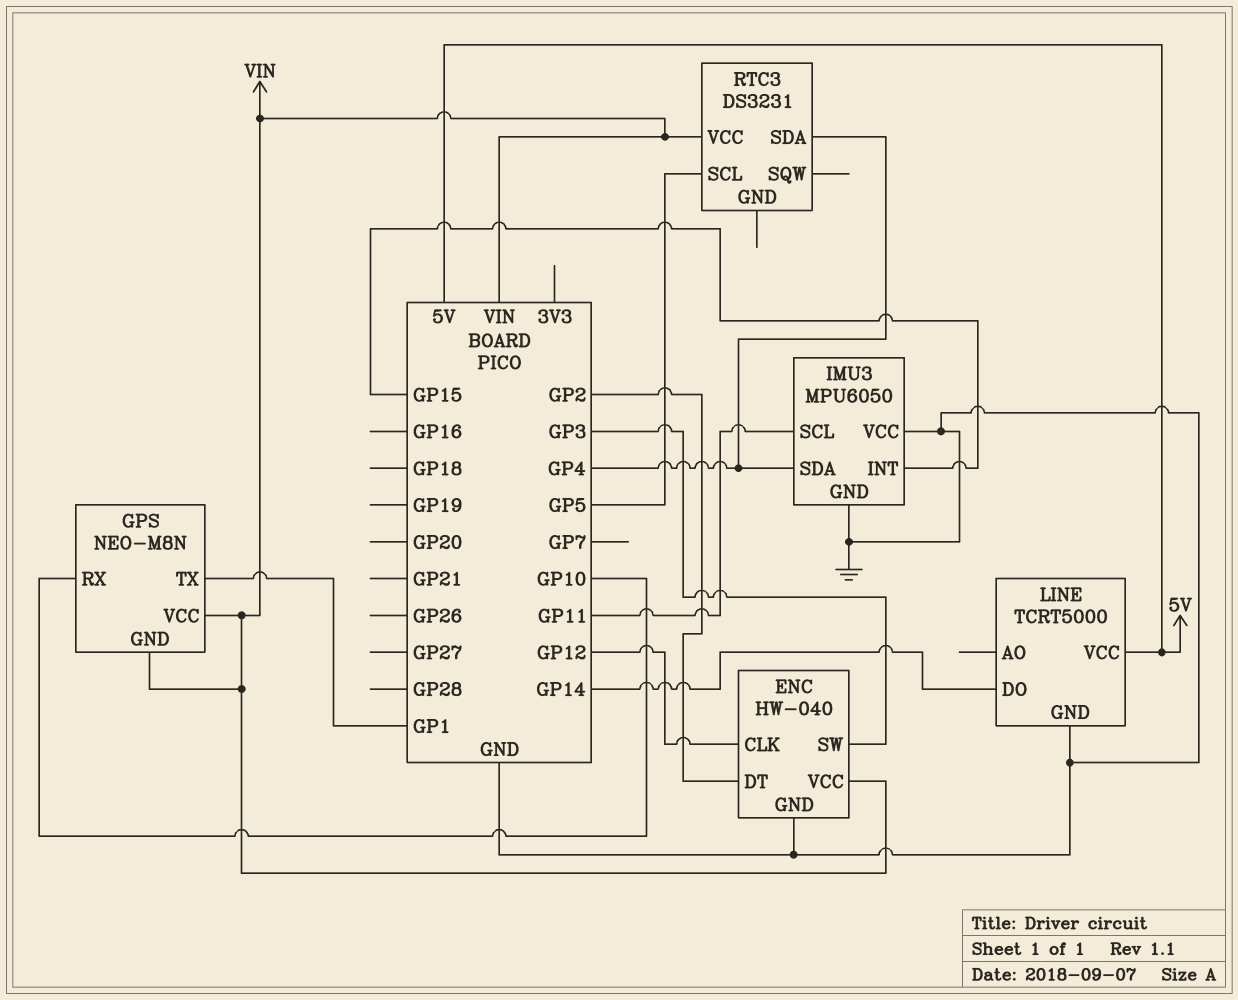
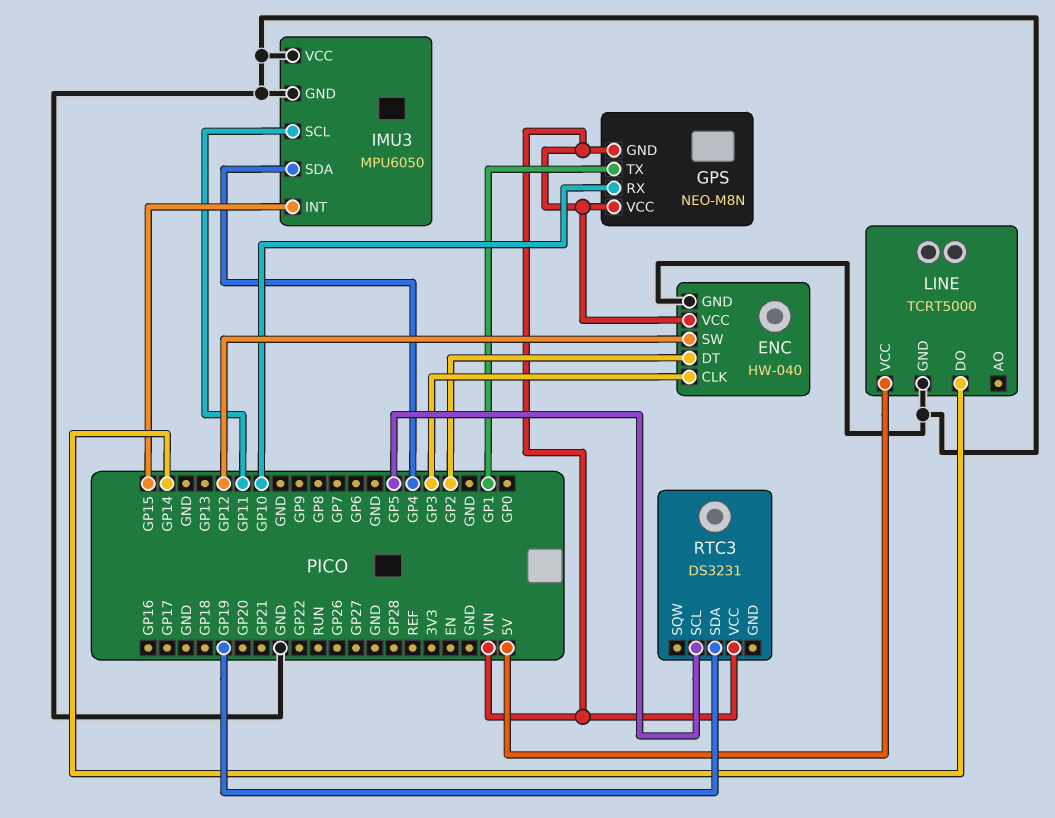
ENC pin CLK: GP12 -> GP3
ENC pin SW: GP3 -> GP12
RTC3 pin SDA: GP4 -> GP19

